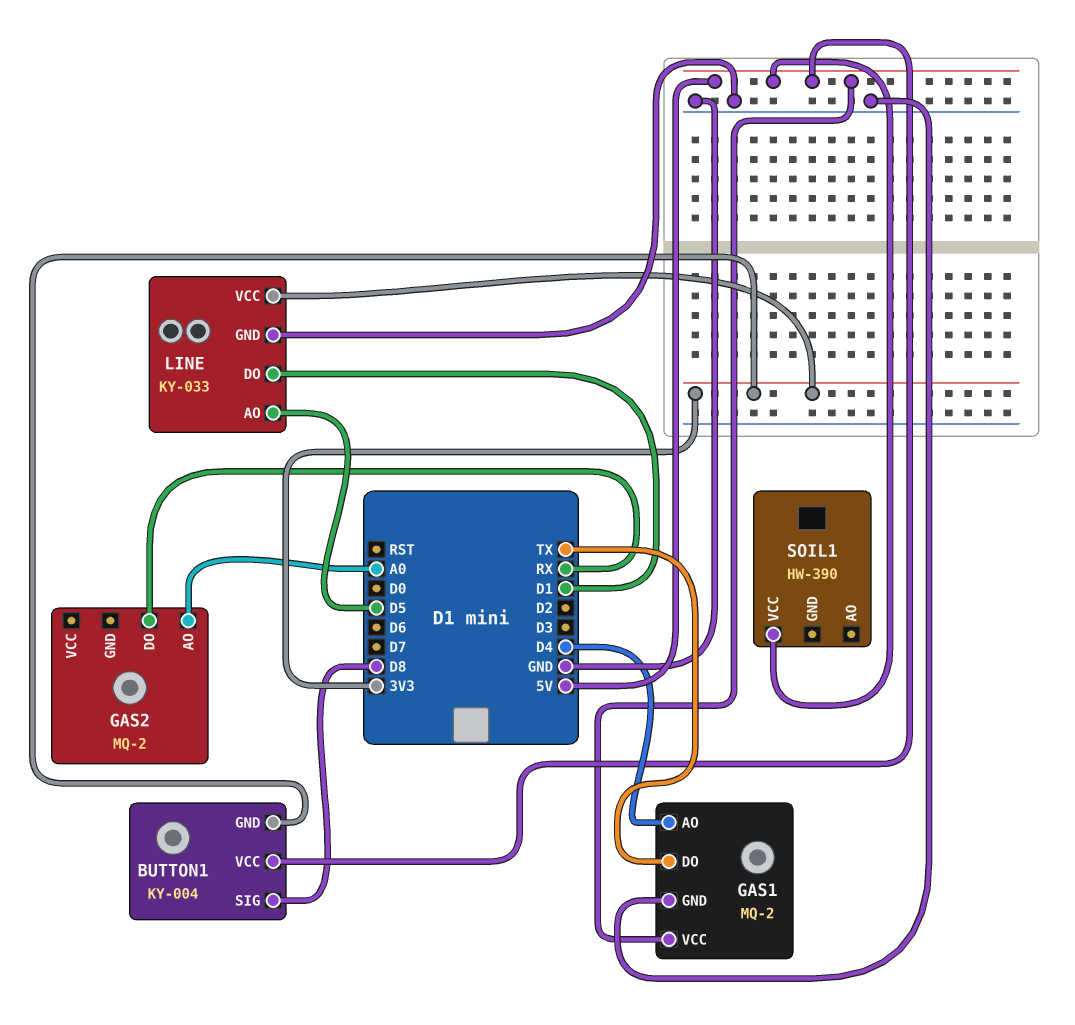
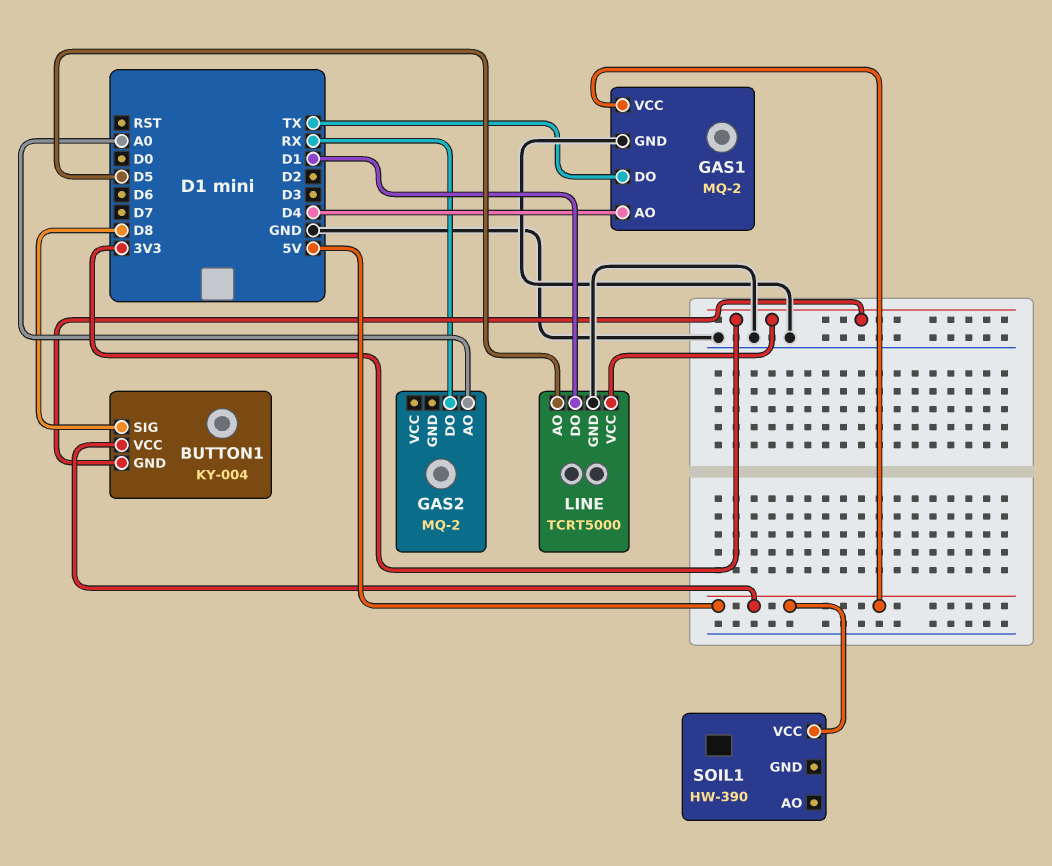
LINE: KY-033 -> TCRT5000

